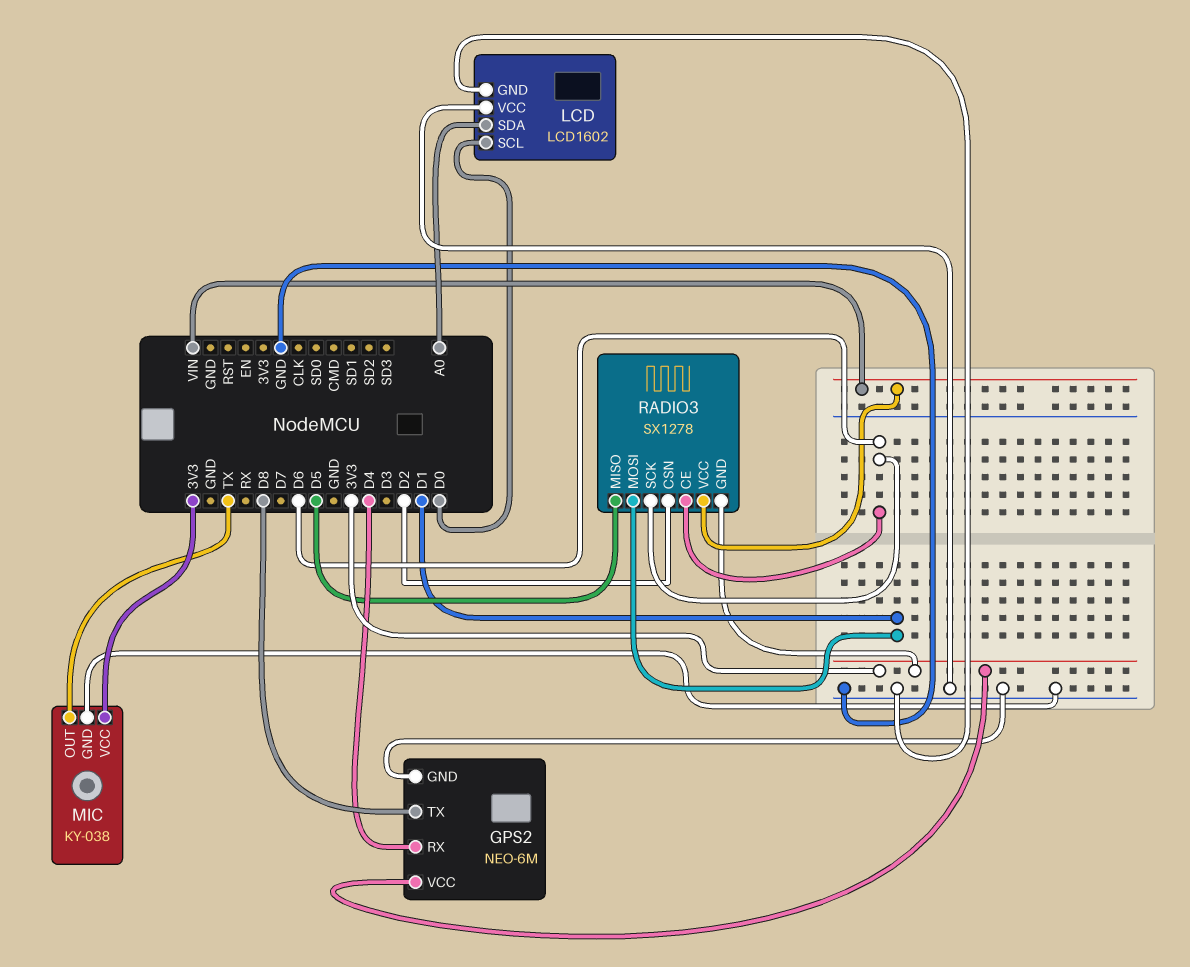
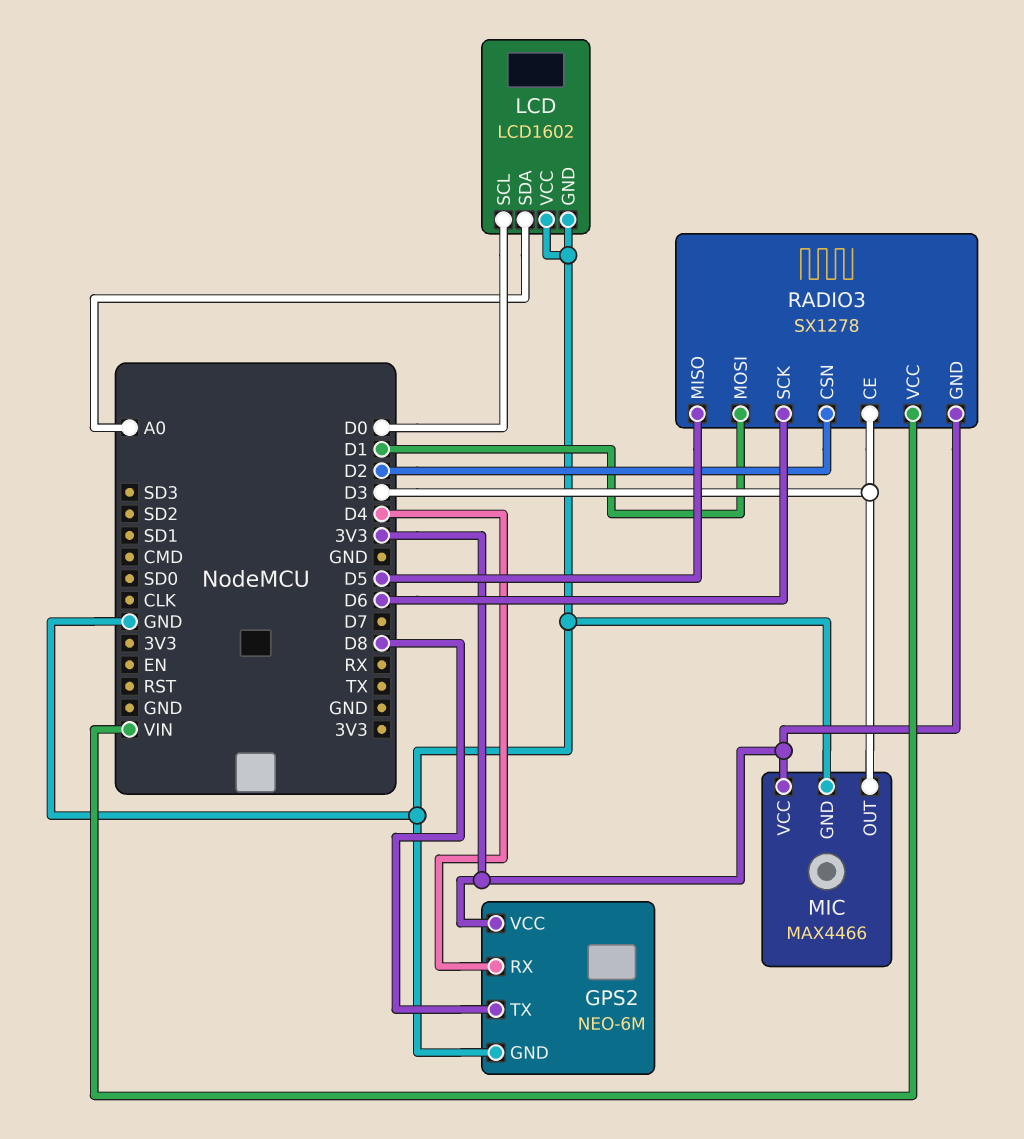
MIC: KY-038 -> MAX4466
MIC pin OUT: TX -> D3
RADIO3 pin CE: D6 -> D3

